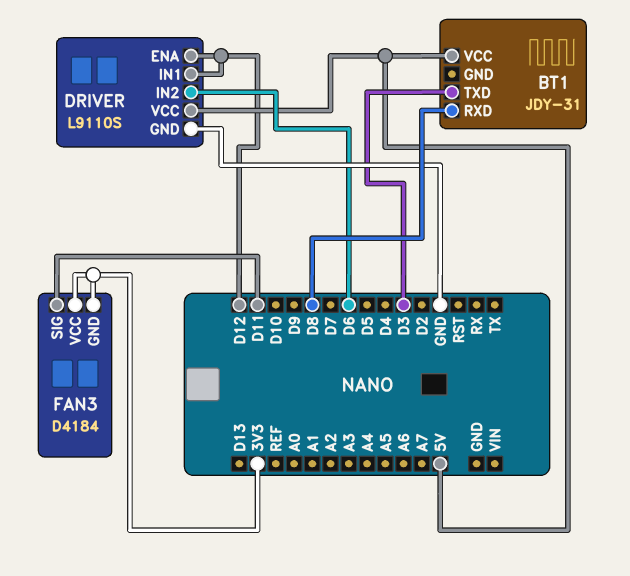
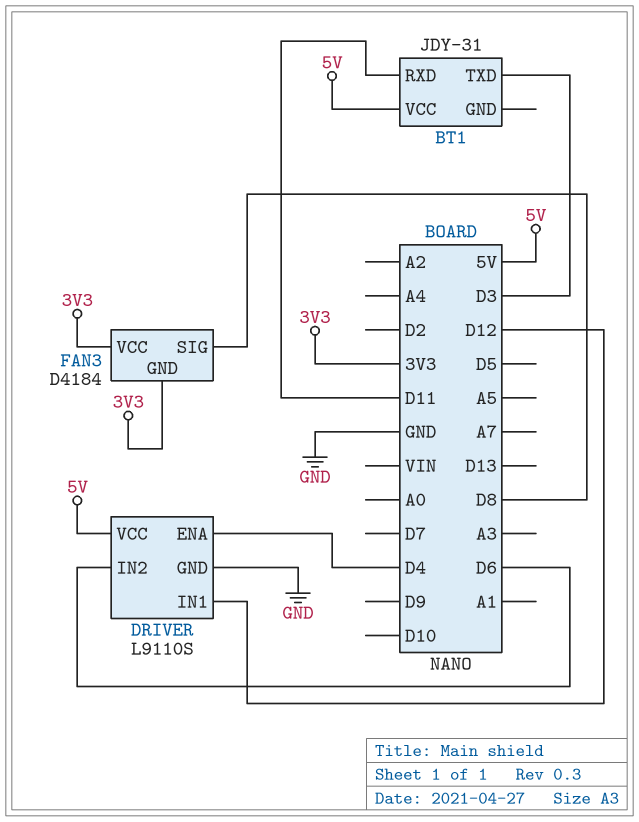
BT1 pin RXD: D8 -> D11
DRIVER pin ENA: D12 -> D4
FAN3 pin SIG: D11 -> D8

